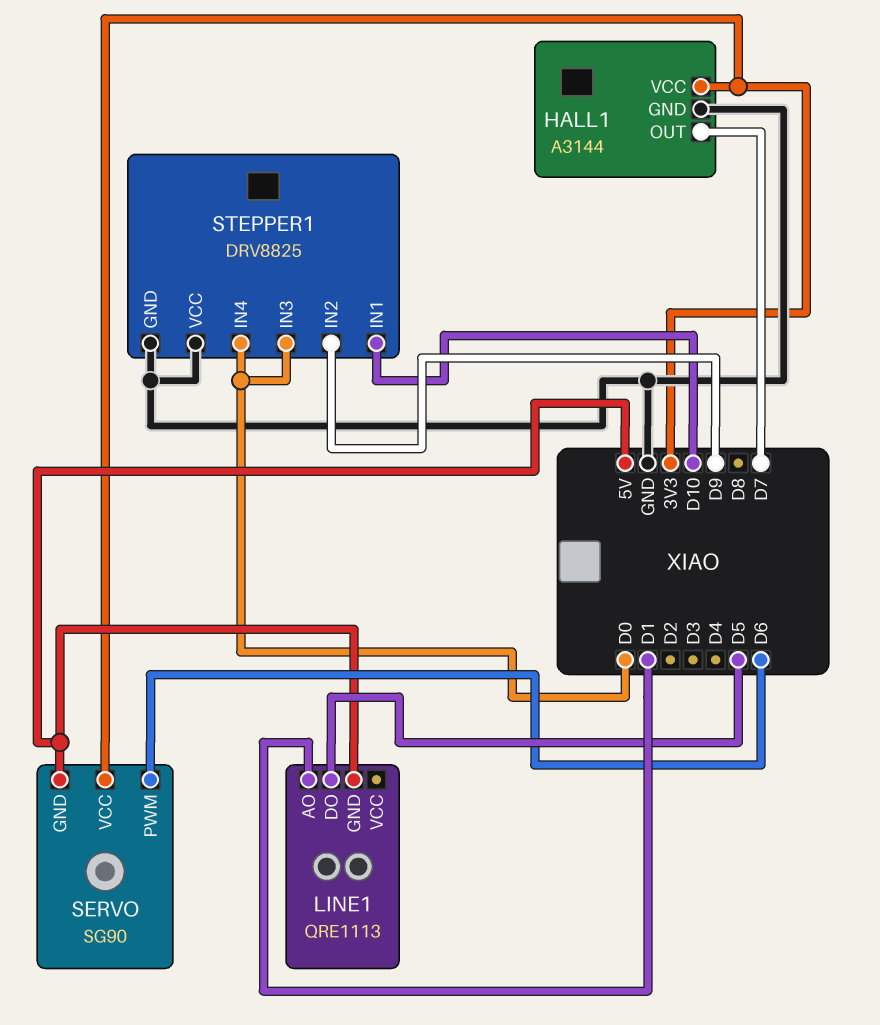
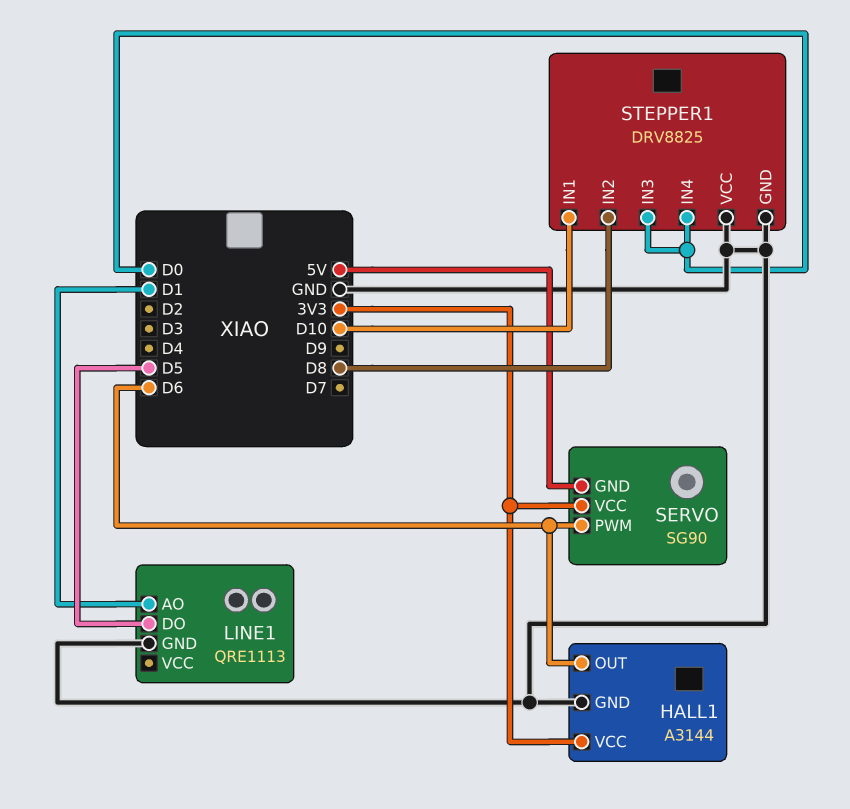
HALL1 pin OUT: D7 -> D6
LINE1 pin GND: 5V -> GND
STEPPER1 pin IN2: D9 -> D8

